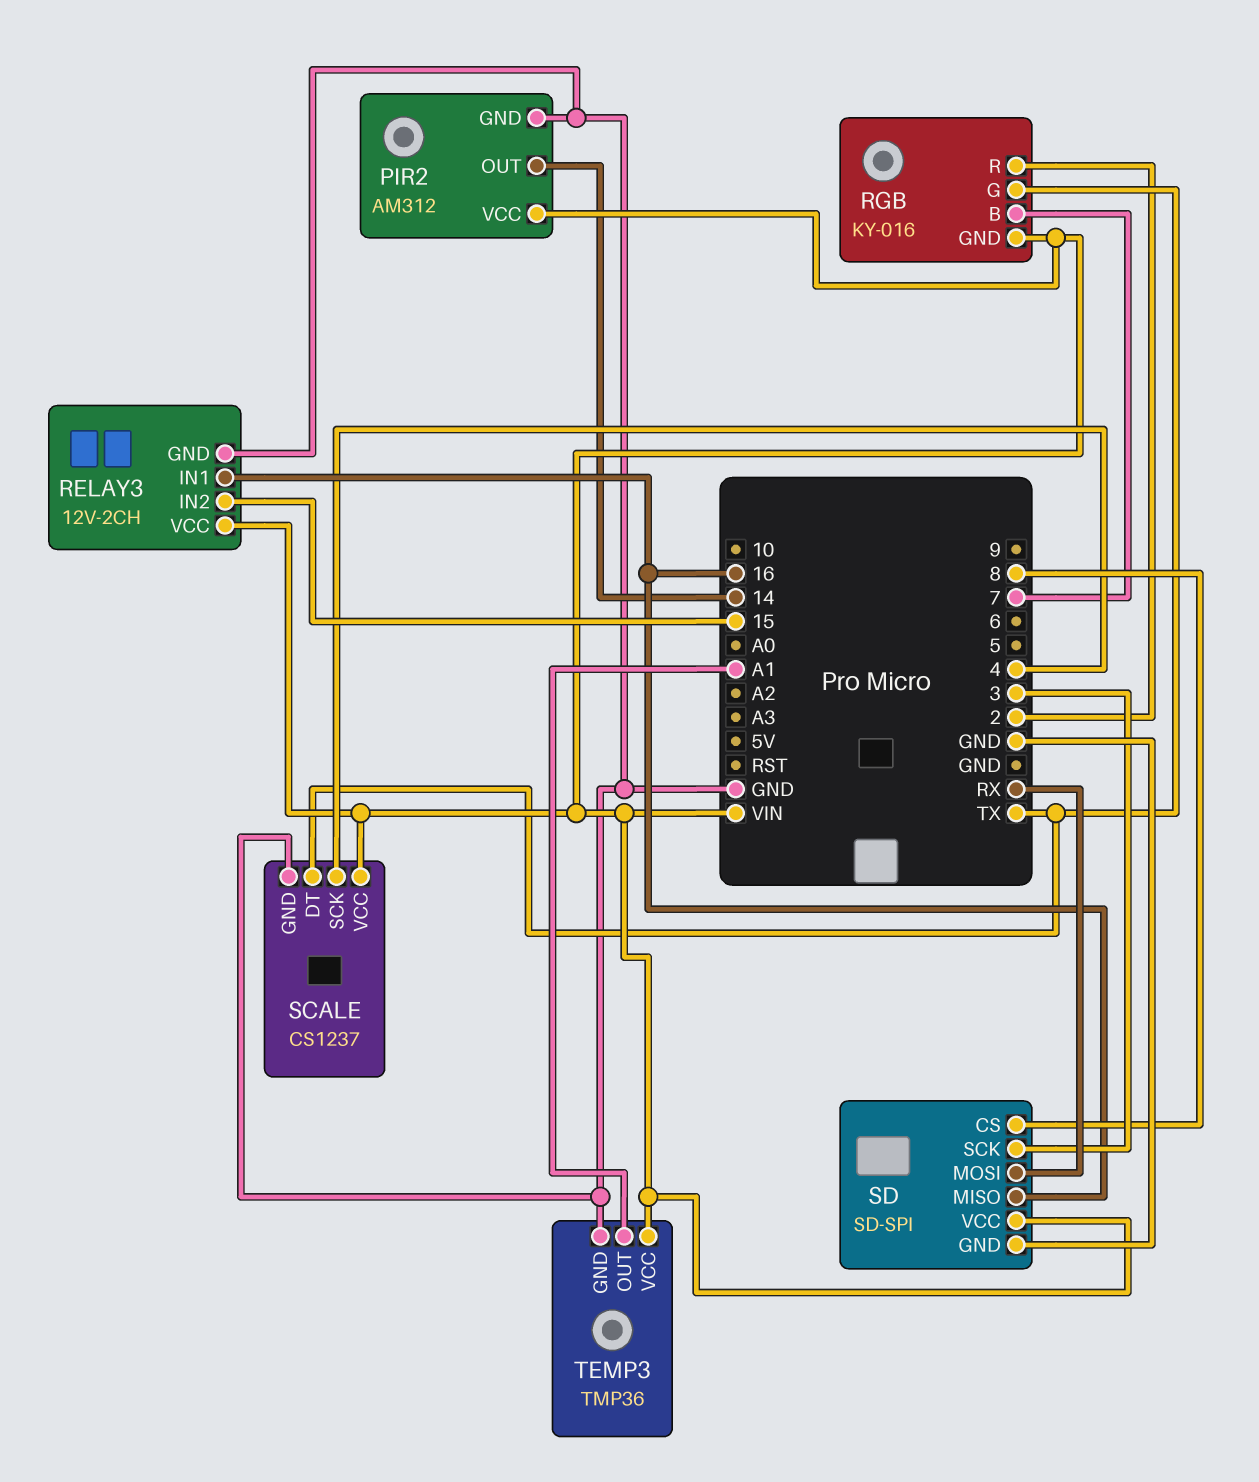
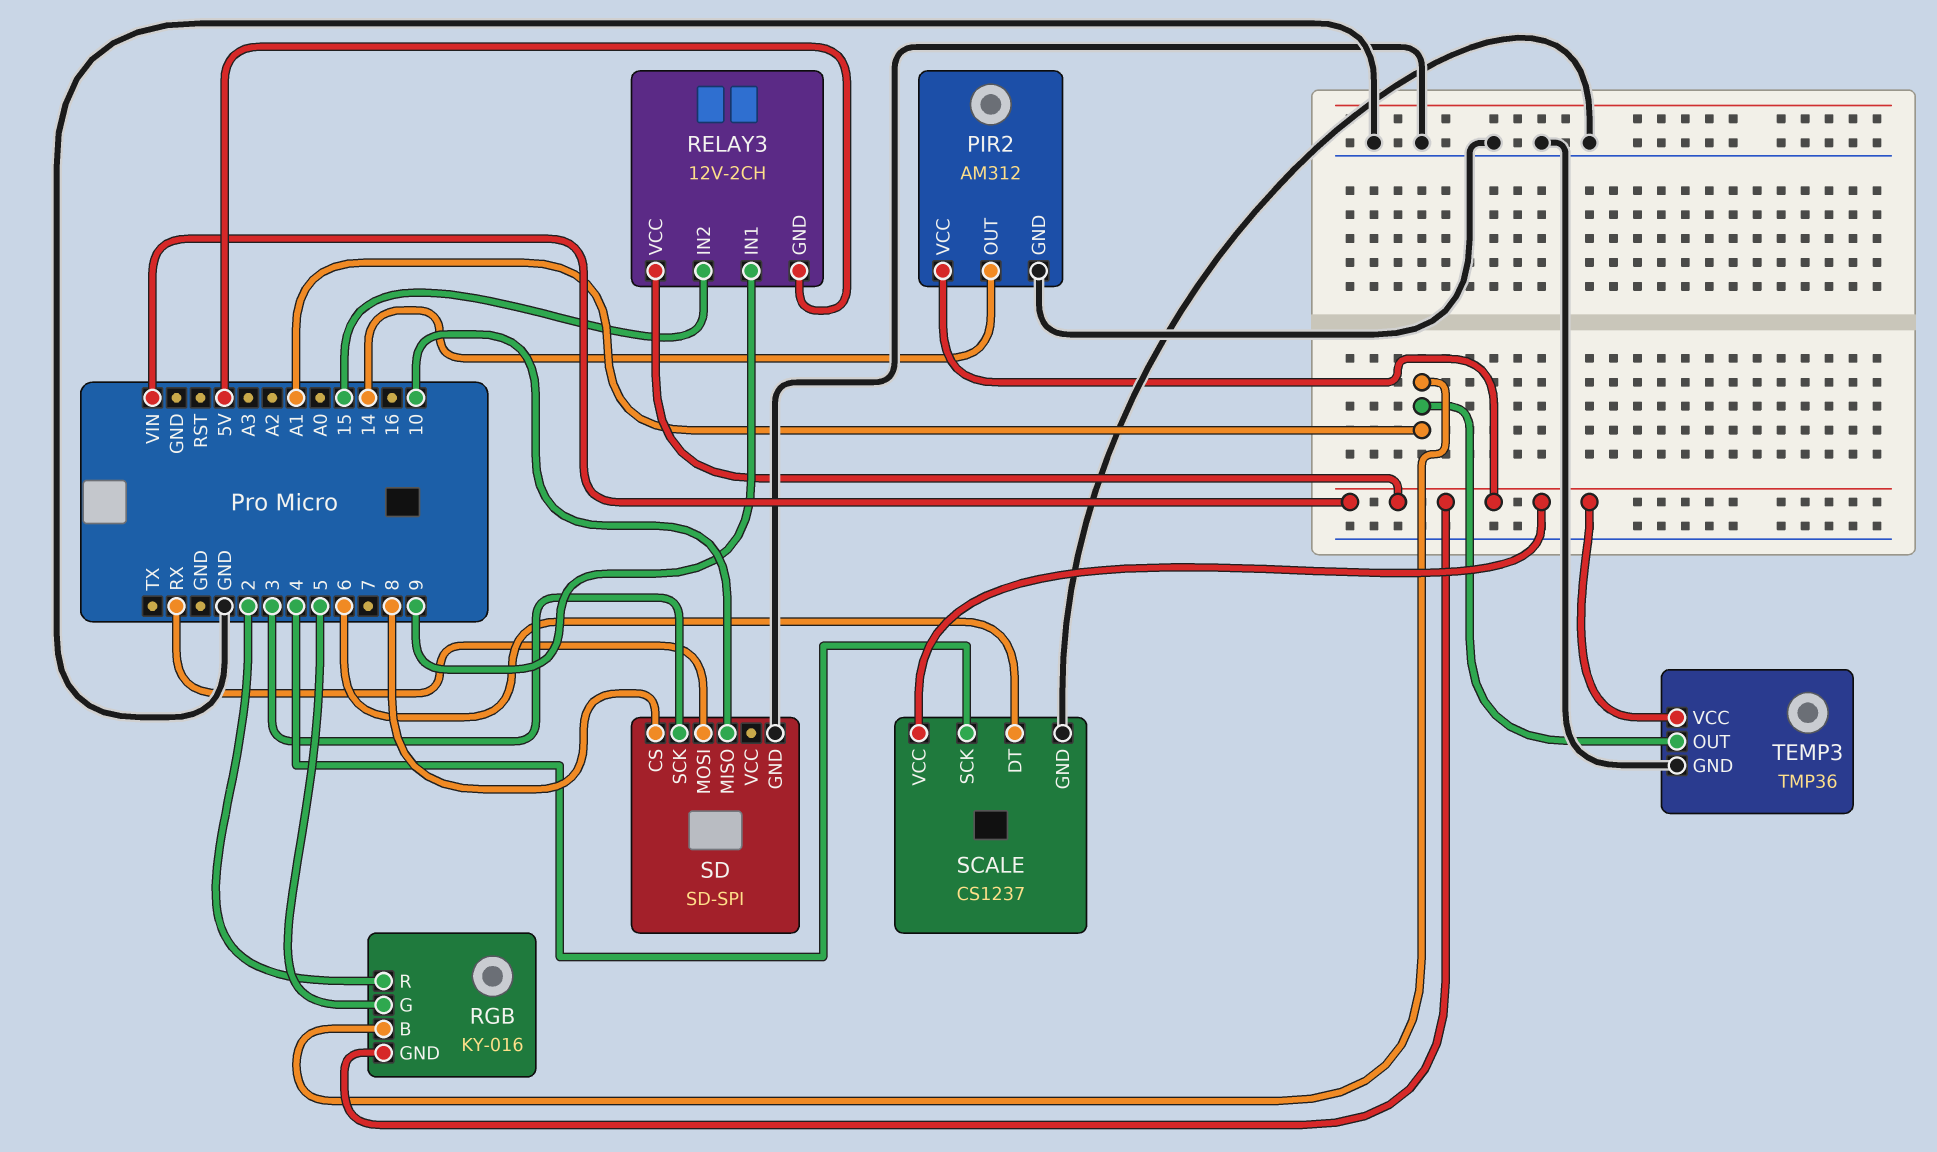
RELAY3 pin GND: GND -> 5V
RELAY3 pin IN1: 16 -> 9
RGB pin B: 7 -> A1
RGB pin G: TX -> 5
SCALE pin DT: TX -> 6
SD pin MISO: 16 -> 10
SD pin VCC: VIN -> none

